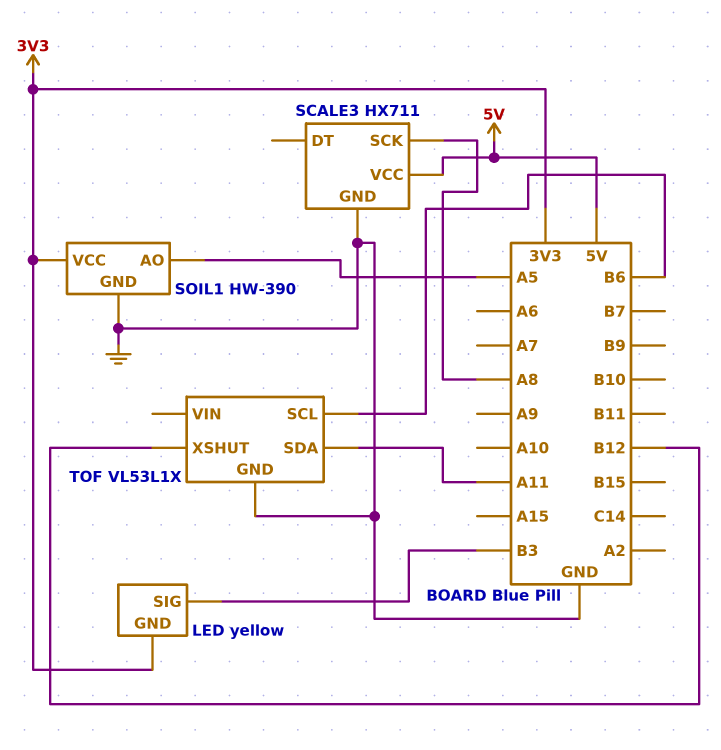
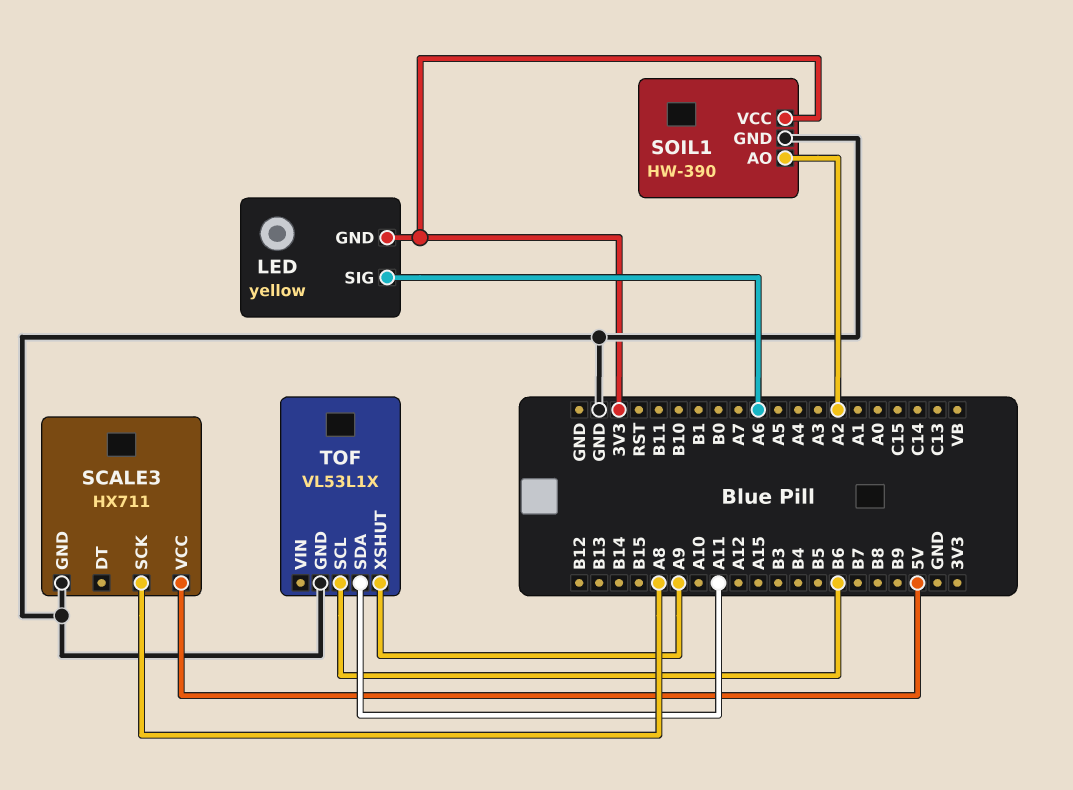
LED pin SIG: B3 -> A6
SOIL1 pin AO: A5 -> A2
TOF pin XSHUT: B12 -> A9

